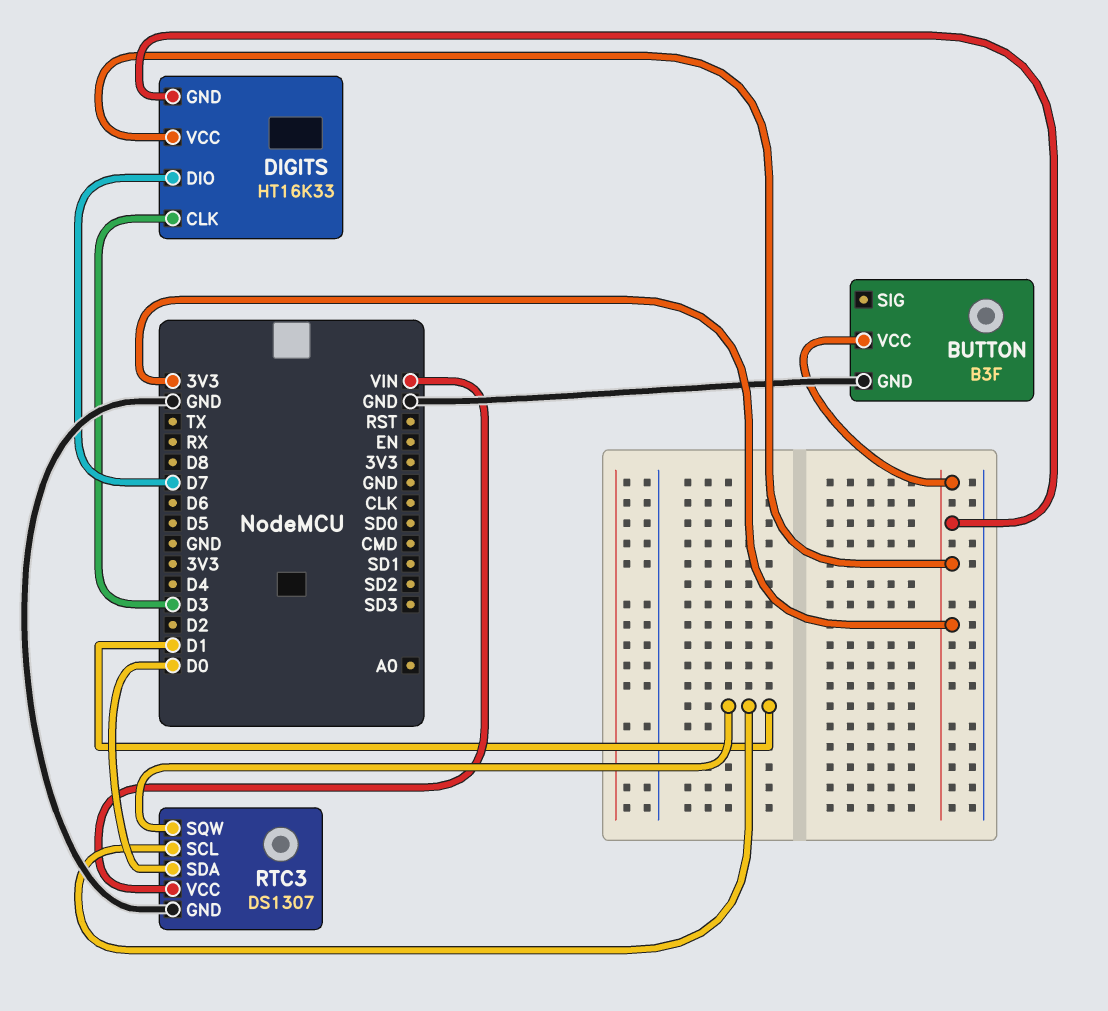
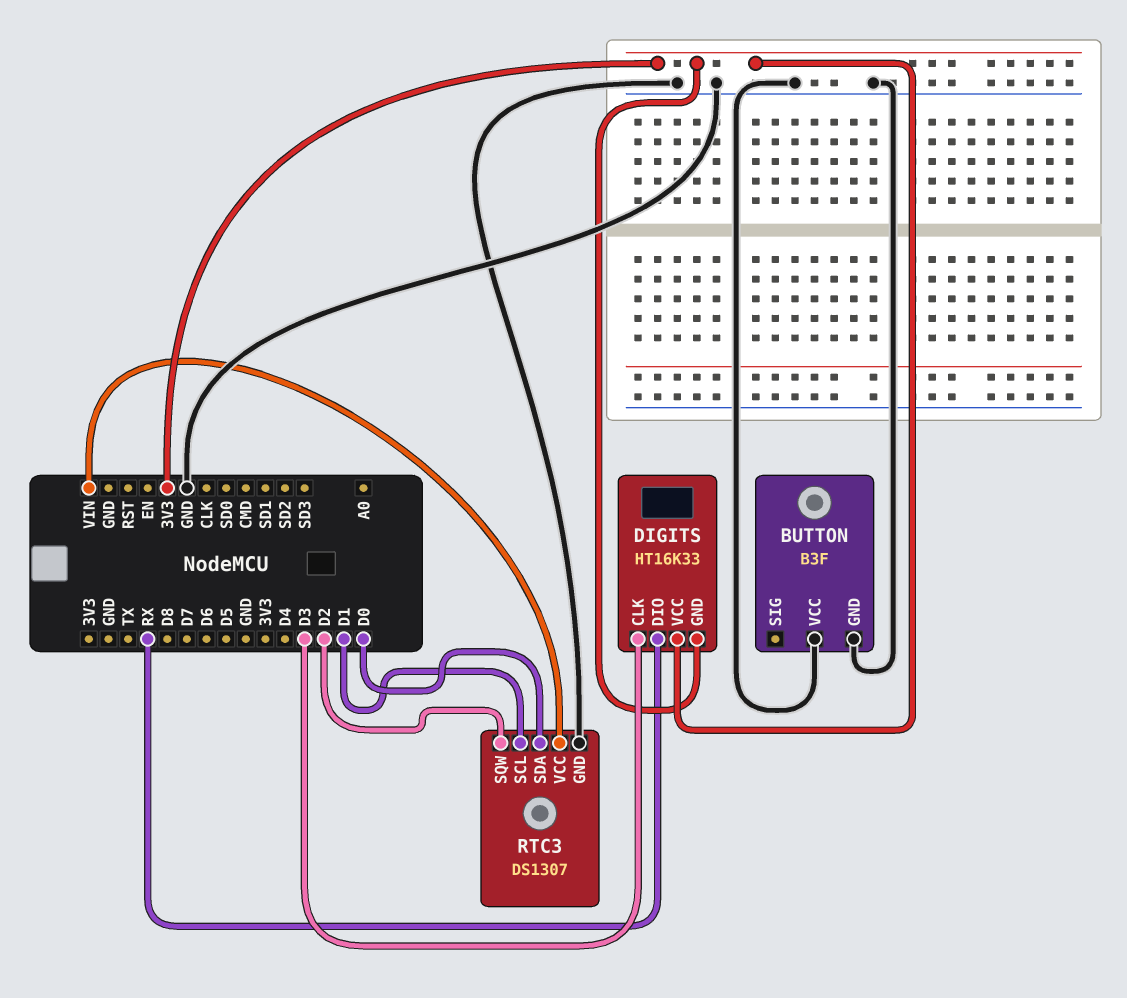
BUTTON pin VCC: 3V3 -> GND
DIGITS pin DIO: D7 -> RX
RTC3 pin SQW: D1 -> D2

